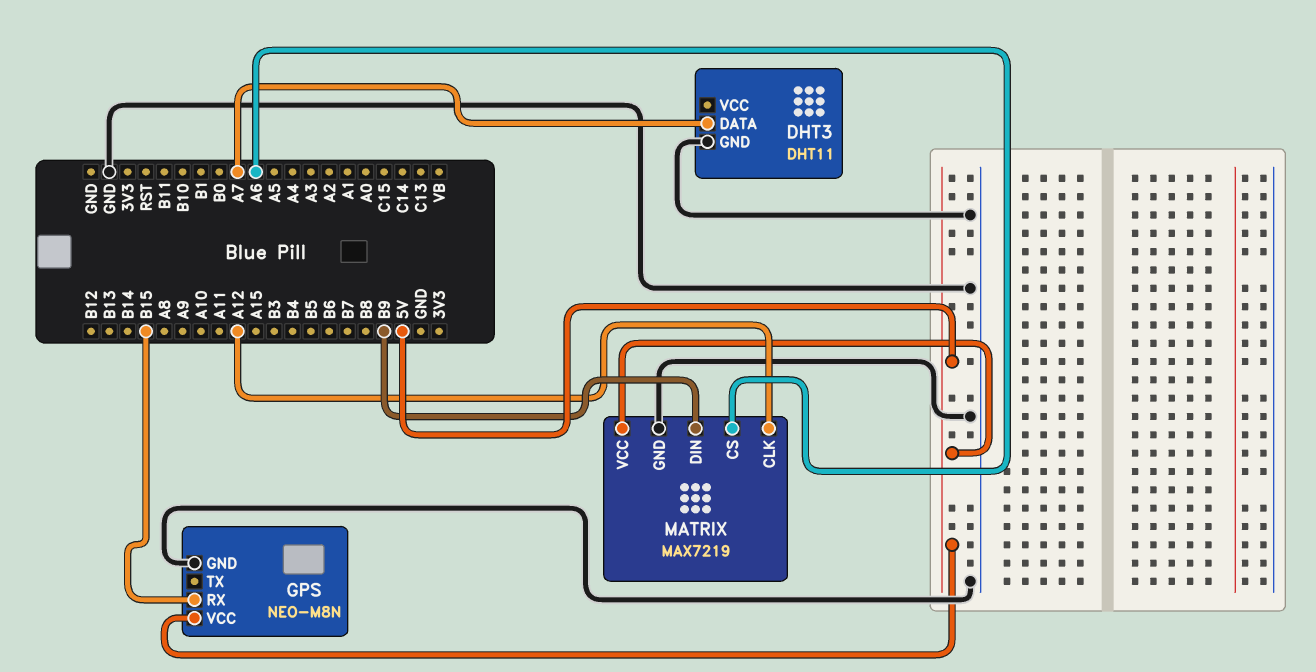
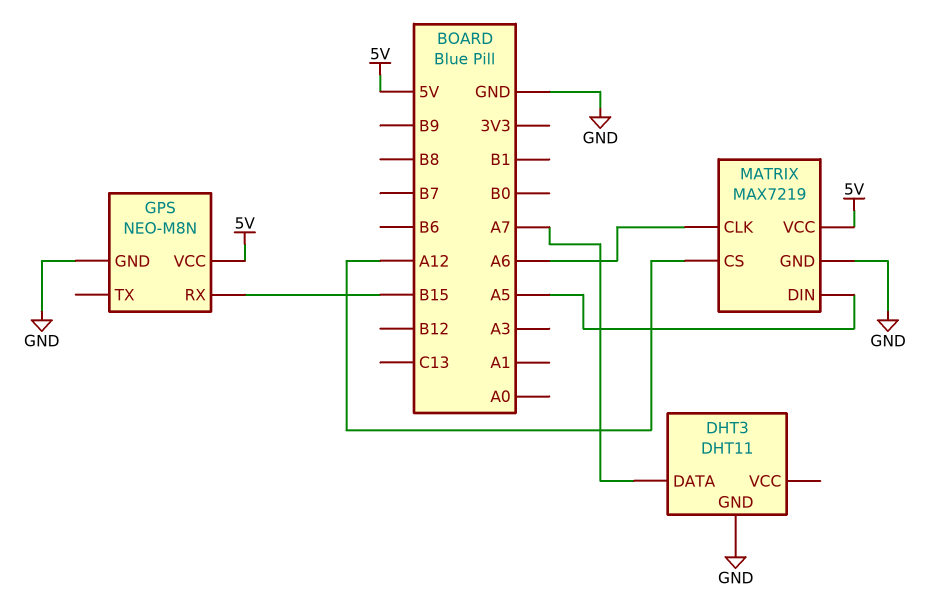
MATRIX pin CLK: A12 -> A6
MATRIX pin CS: A6 -> A12
MATRIX pin DIN: B9 -> A5

